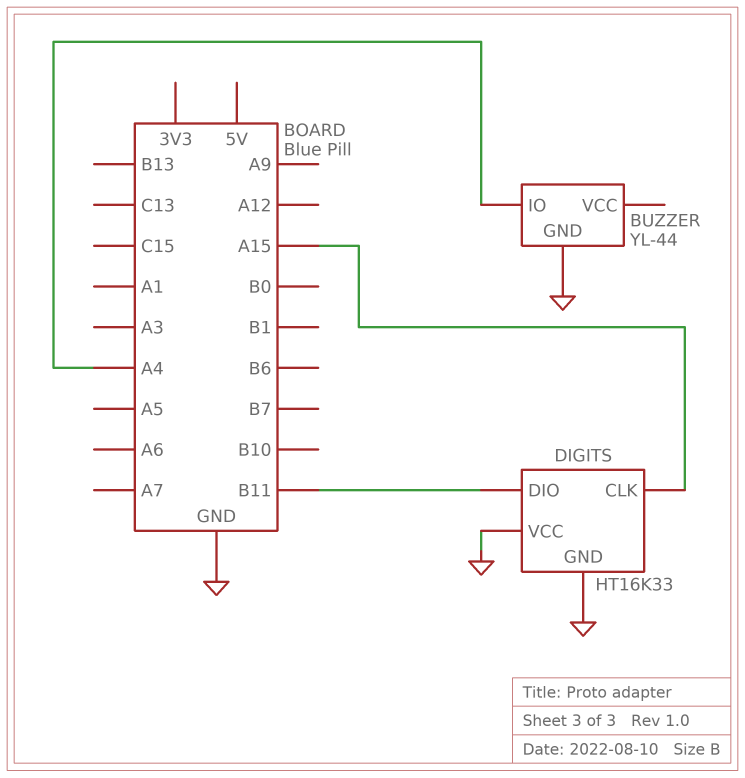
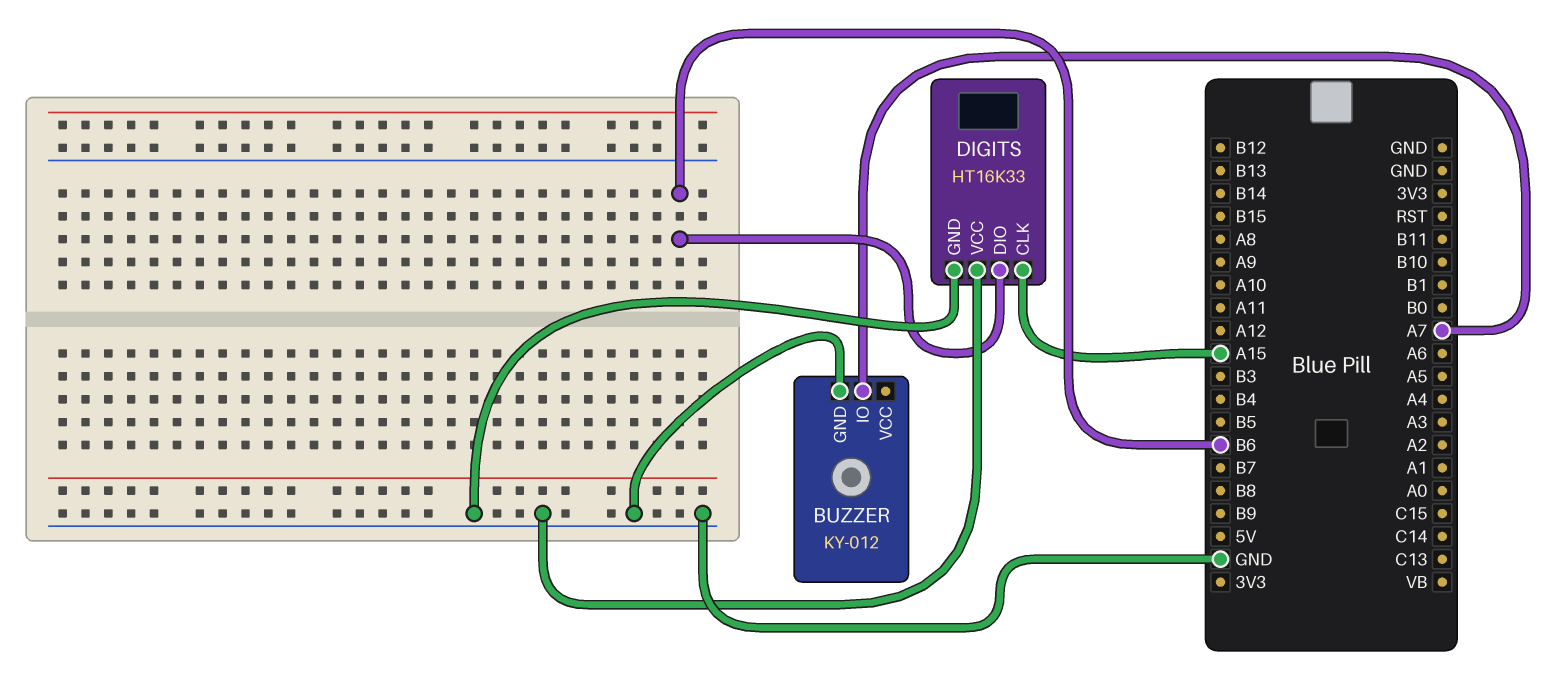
BUZZER: YL-44 -> KY-012
BUZZER pin IO: A4 -> A7
DIGITS pin DIO: B11 -> B6

